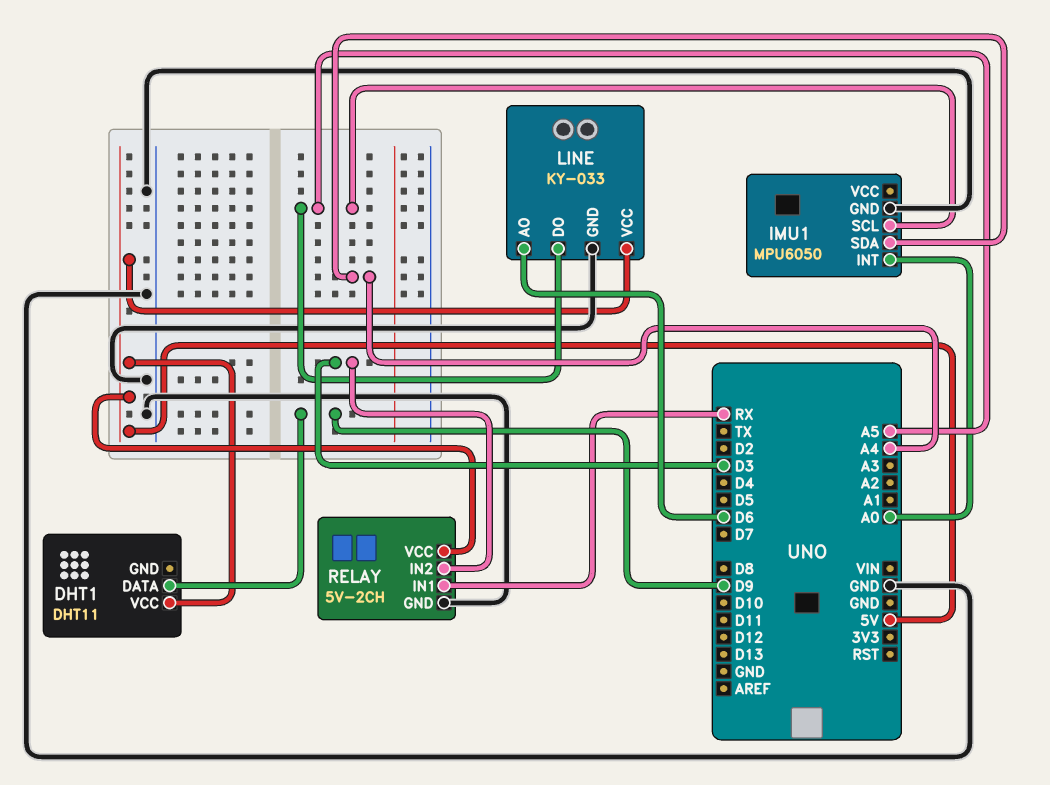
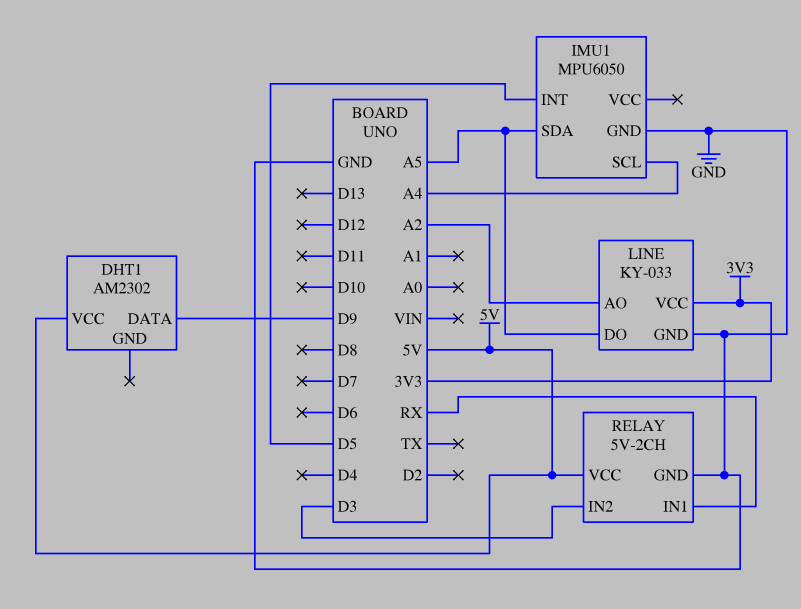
DHT1: DHT11 -> AM2302
IMU1 pin INT: A0 -> D5
IMU1 pin SCL: A5 -> A4
IMU1 pin SDA: A4 -> A5
LINE pin AO: D6 -> A2
LINE pin VCC: 5V -> 3V3

